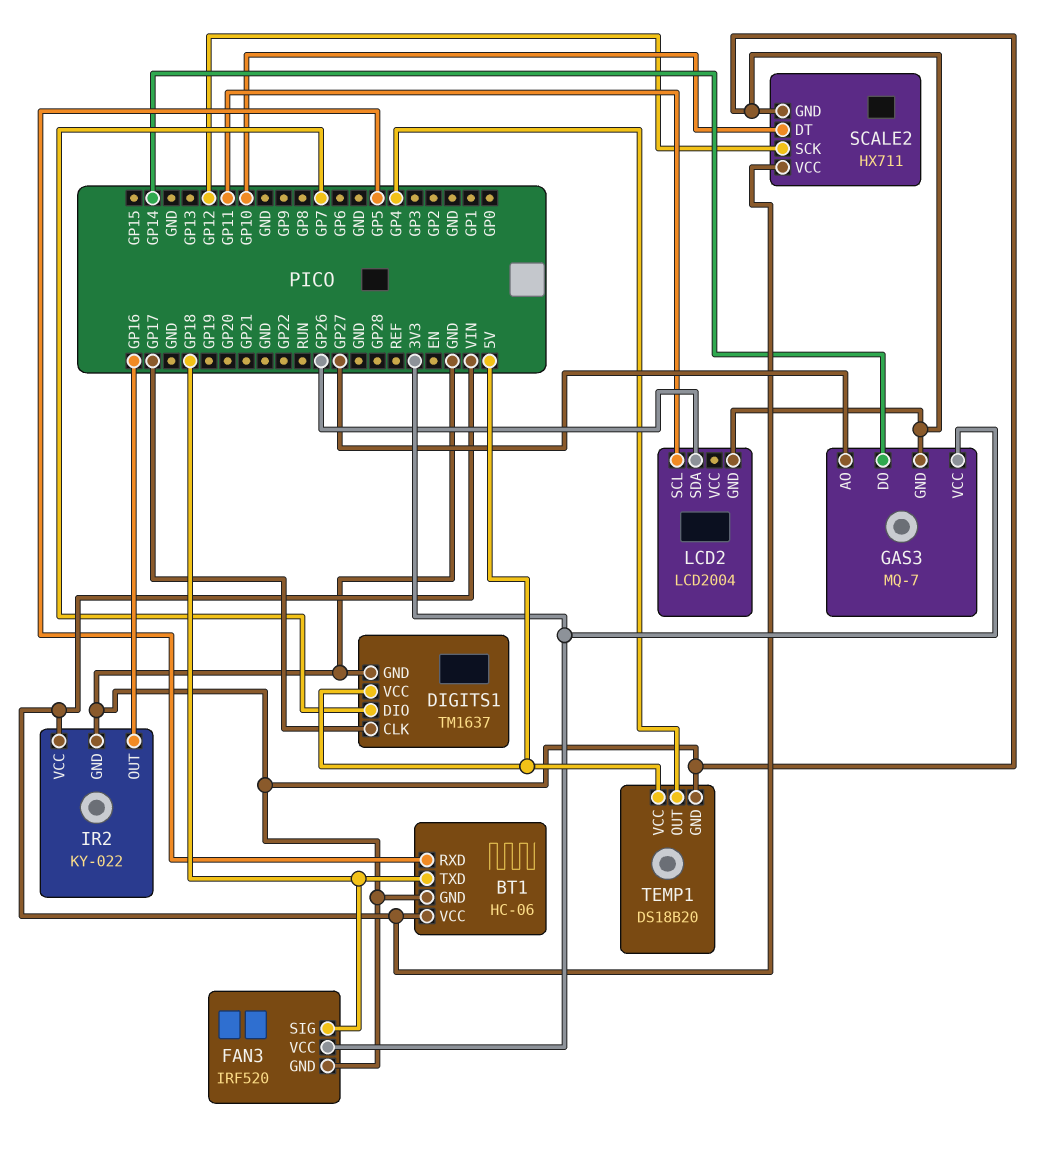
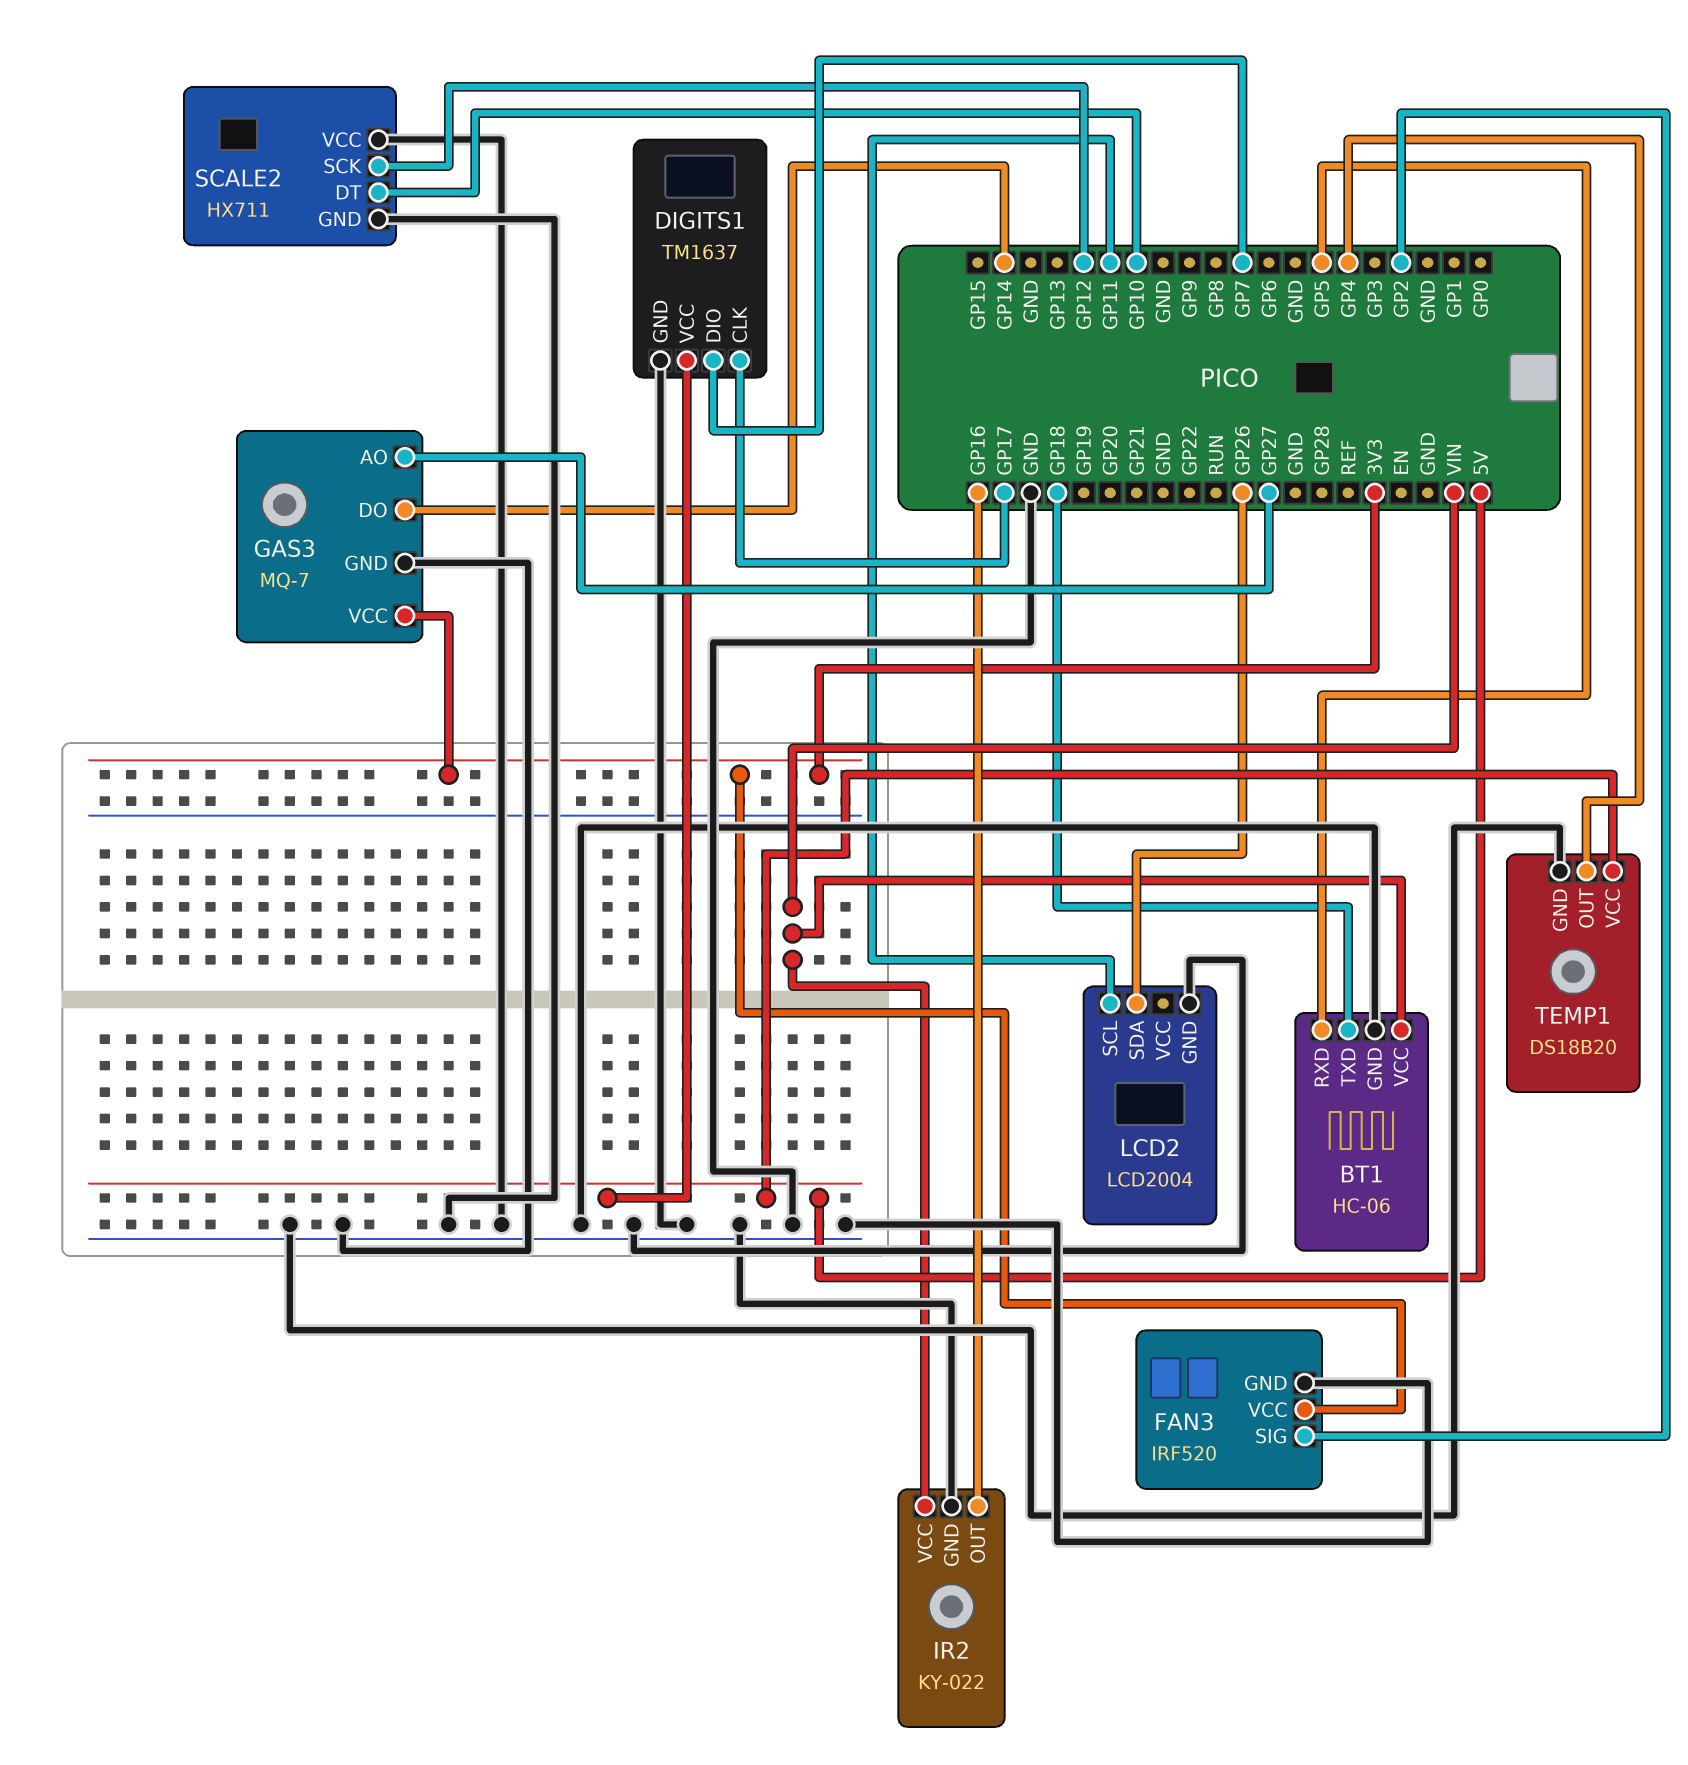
FAN3 pin SIG: GP18 -> GP2
SCALE2 pin VCC: VIN -> GND

